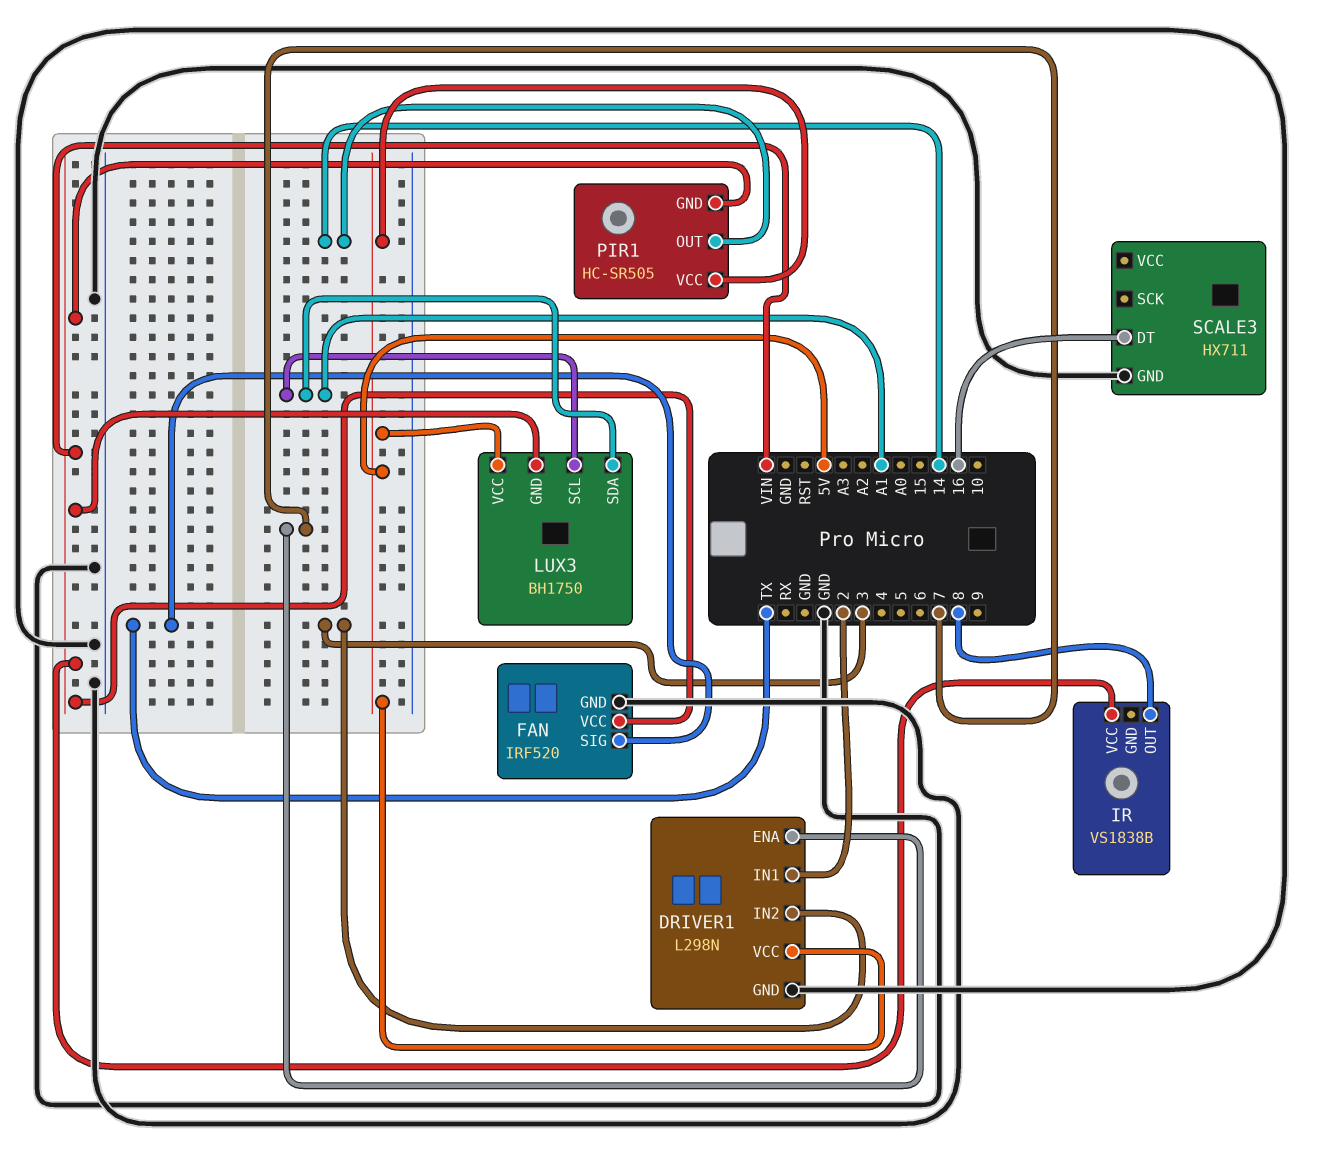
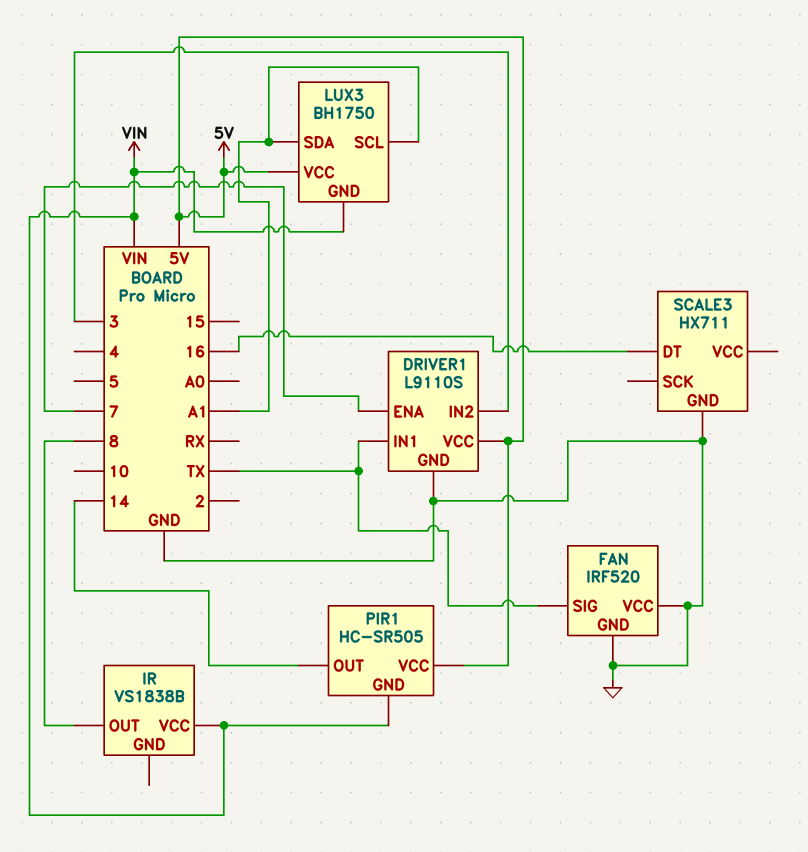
DRIVER1: L298N -> L9110S
DRIVER1 pin IN1: 2 -> TX
FAN pin VCC: VIN -> GND

